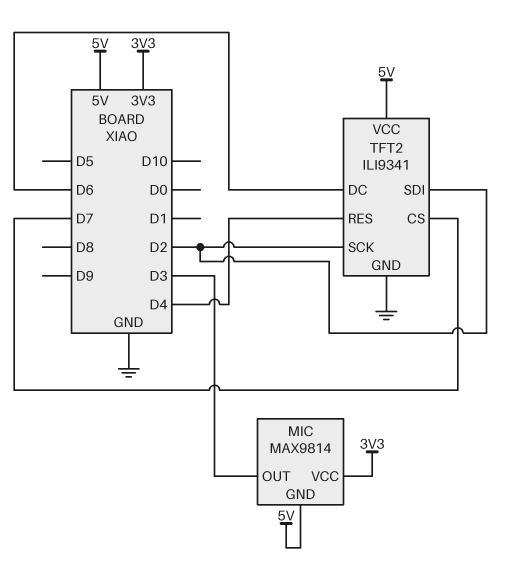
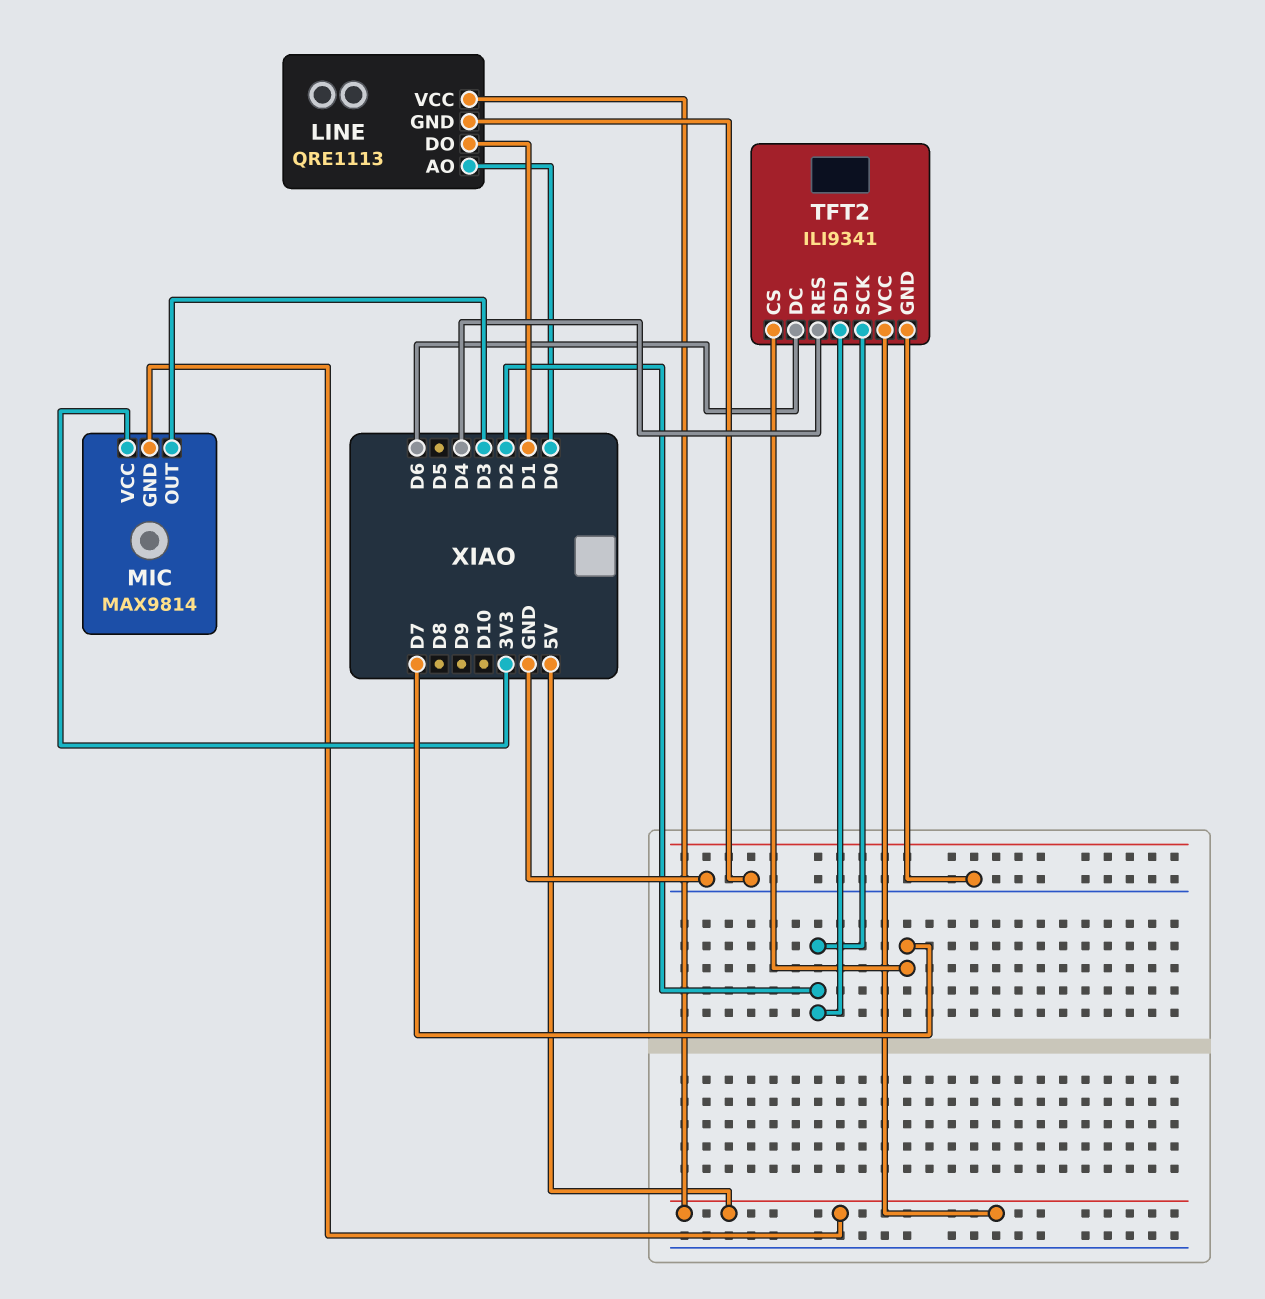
LINE: none -> QRE1113
LINE pin AO: none -> D0
LINE pin DO: none -> D1
LINE pin GND: none -> GND
LINE pin VCC: none -> 5V

